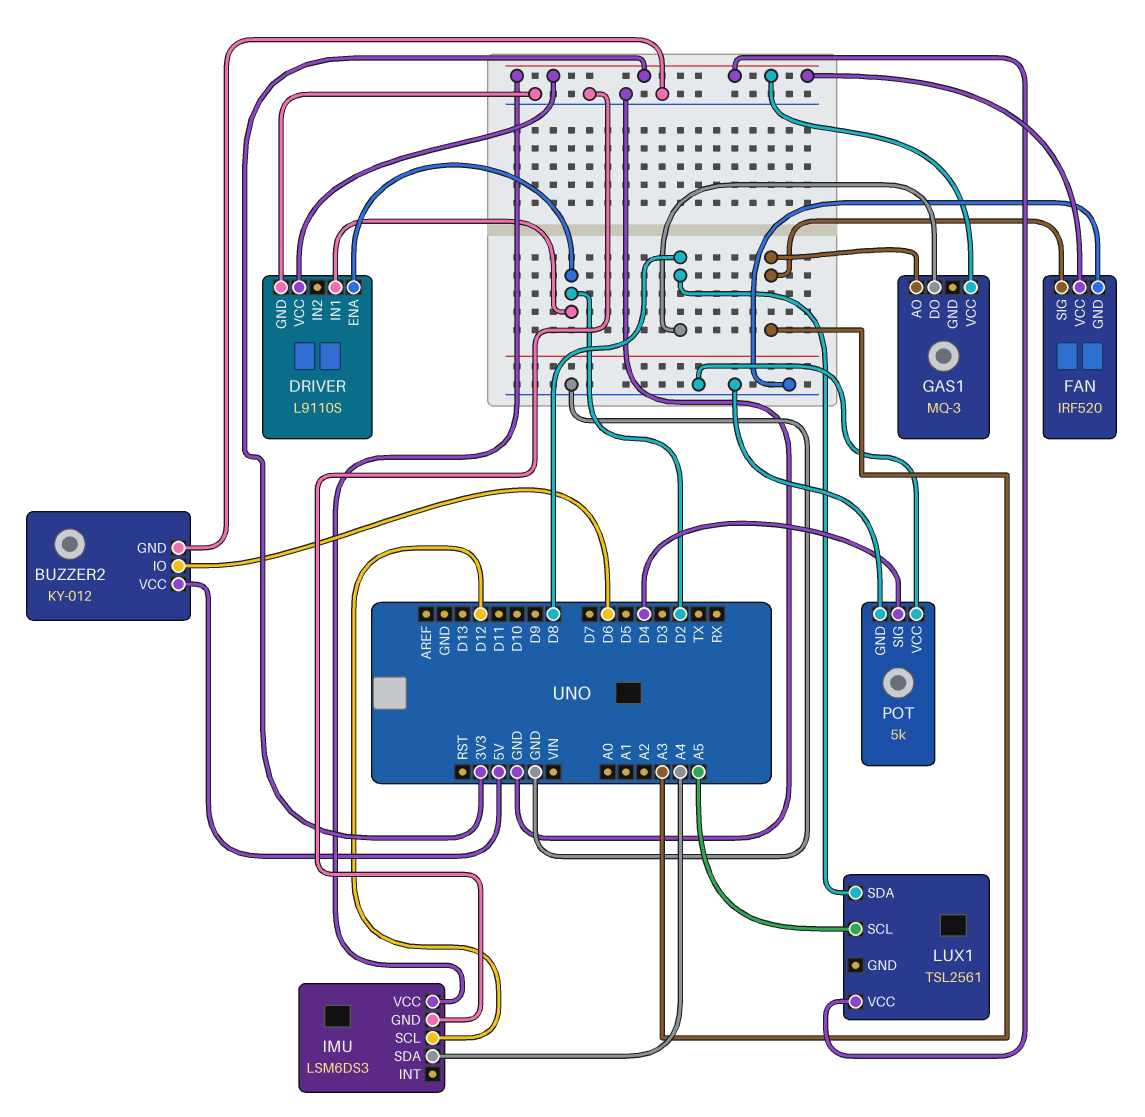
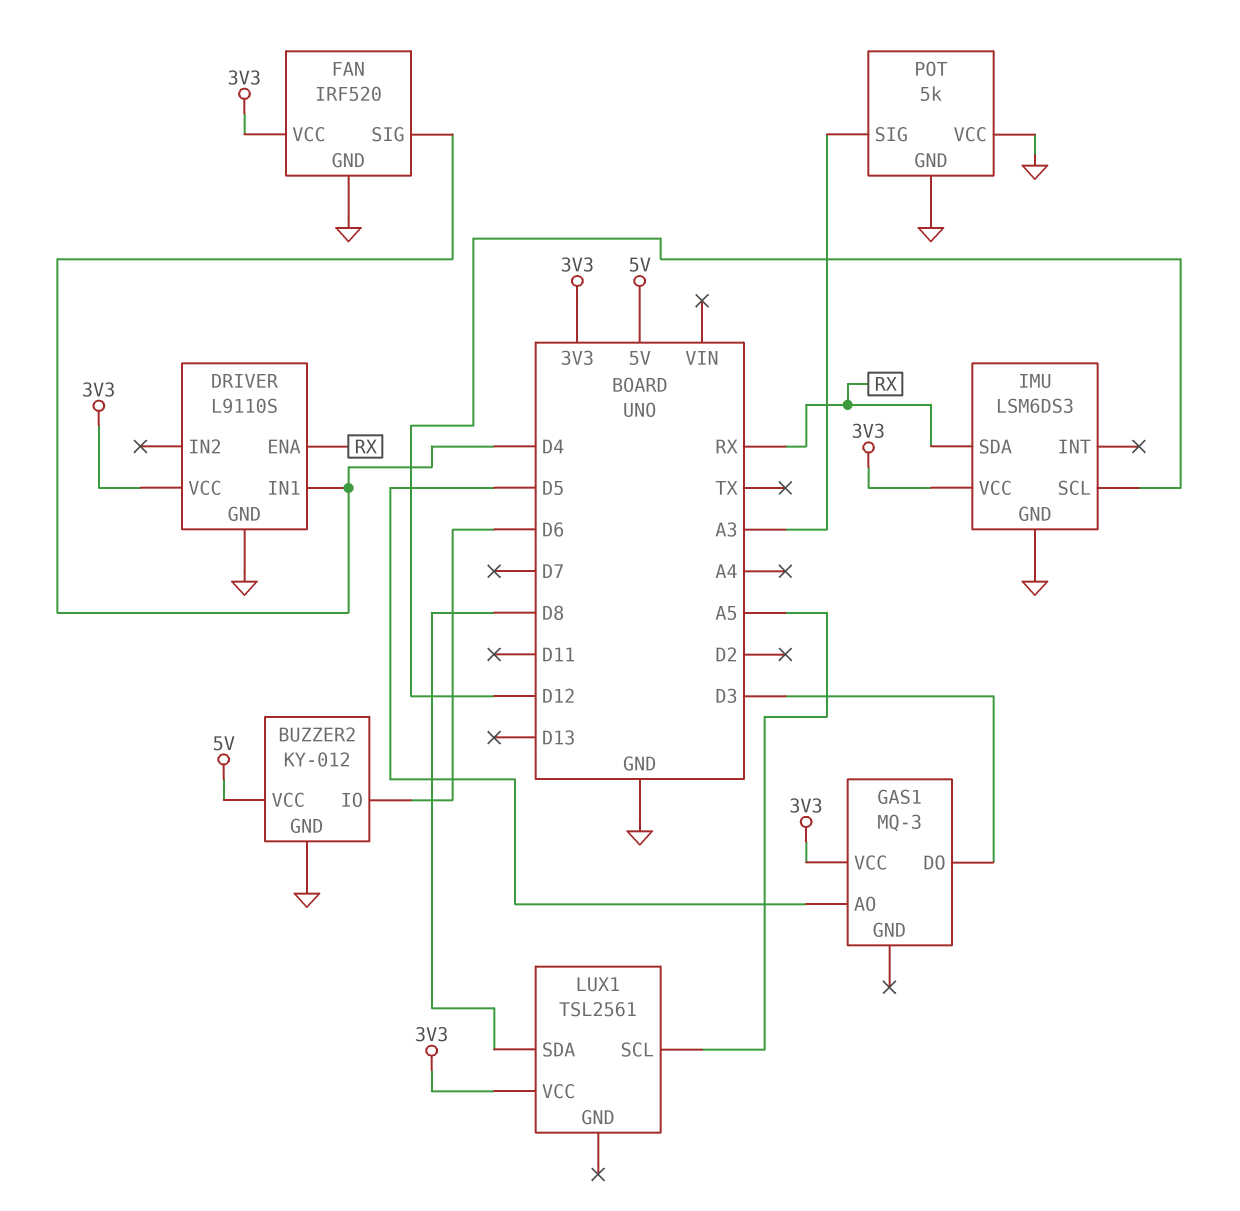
DRIVER pin ENA: D2 -> RX
DRIVER pin IN1: D2 -> D4
FAN pin SIG: A3 -> D4
GAS1 pin AO: A3 -> D5
GAS1 pin DO: D8 -> D3
IMU pin SDA: A4 -> RX
POT pin SIG: D4 -> A3

